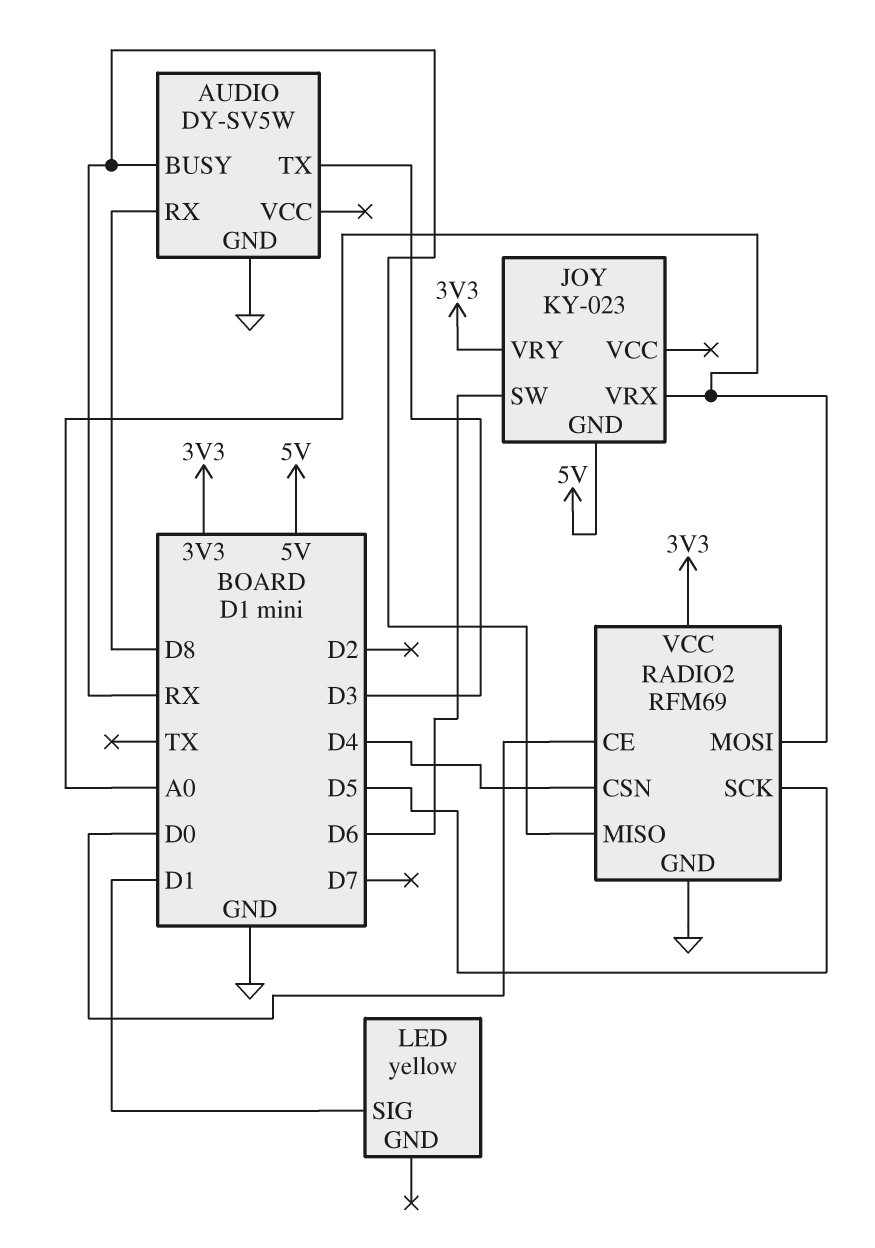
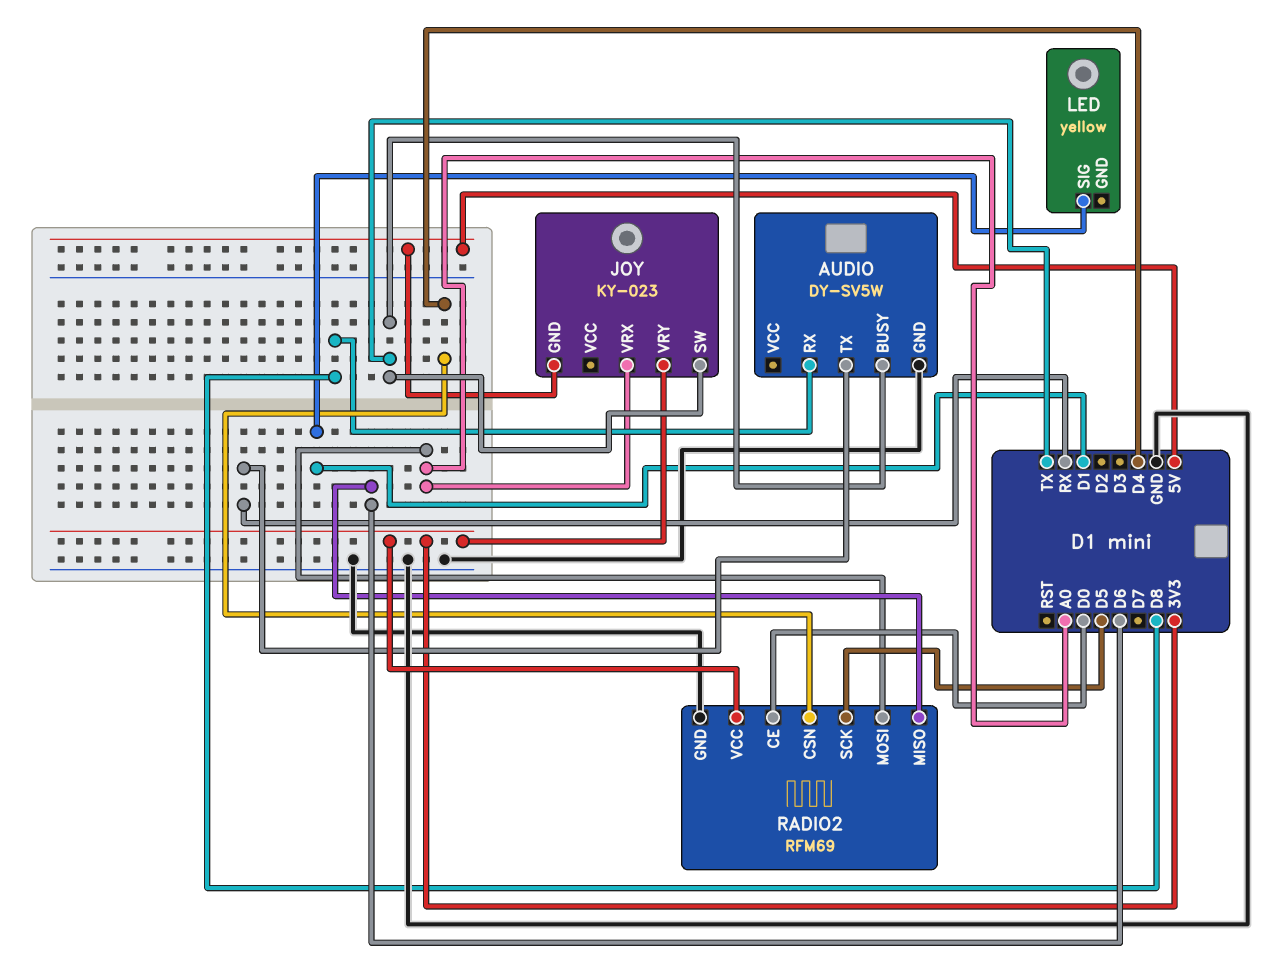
AUDIO pin BUSY: RX -> TX
AUDIO pin TX: D3 -> RX
JOY pin SW: D6 -> TX
RADIO2 pin MISO: RX -> D6

